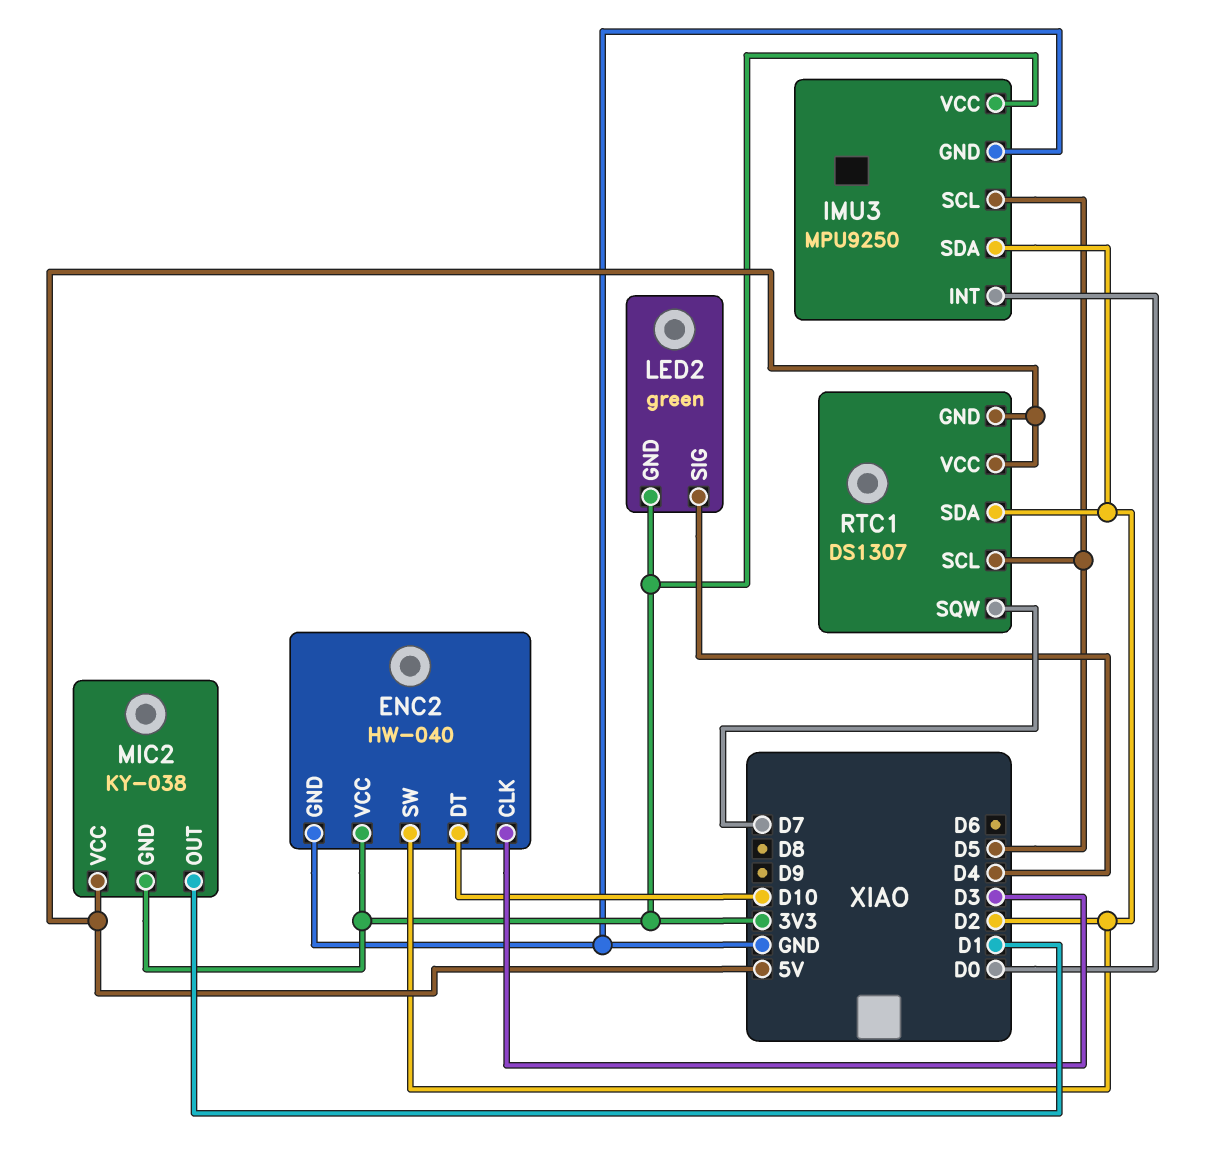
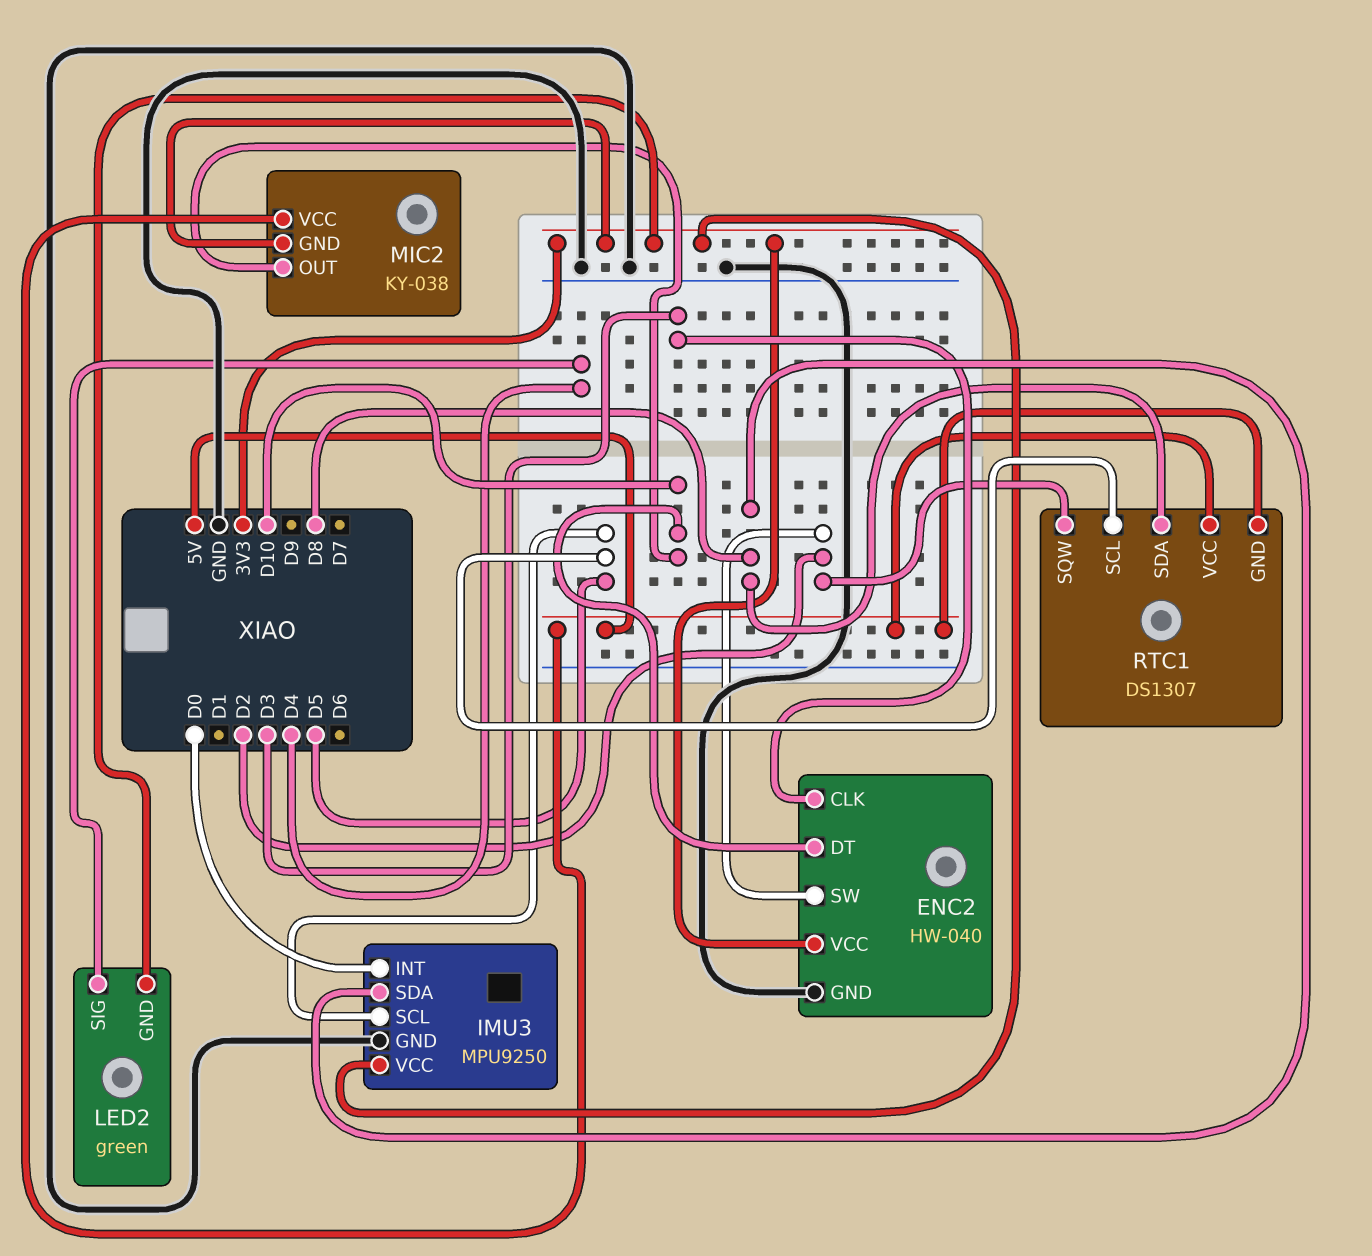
IMU3 pin SDA: D2 -> D8
MIC2 pin OUT: D1 -> D10
RTC1 pin SDA: D2 -> D8
RTC1 pin SQW: D7 -> D2

